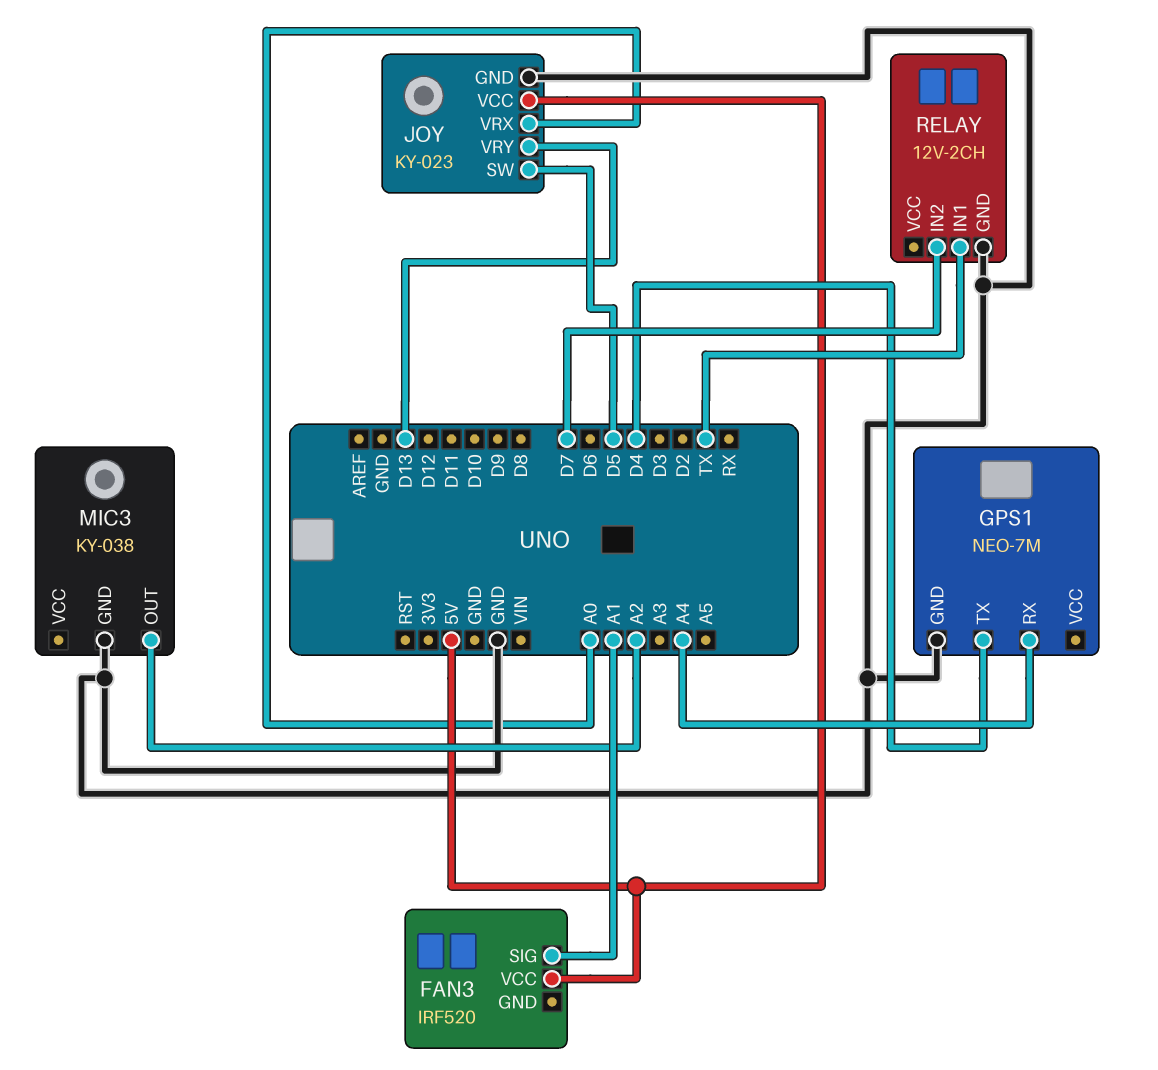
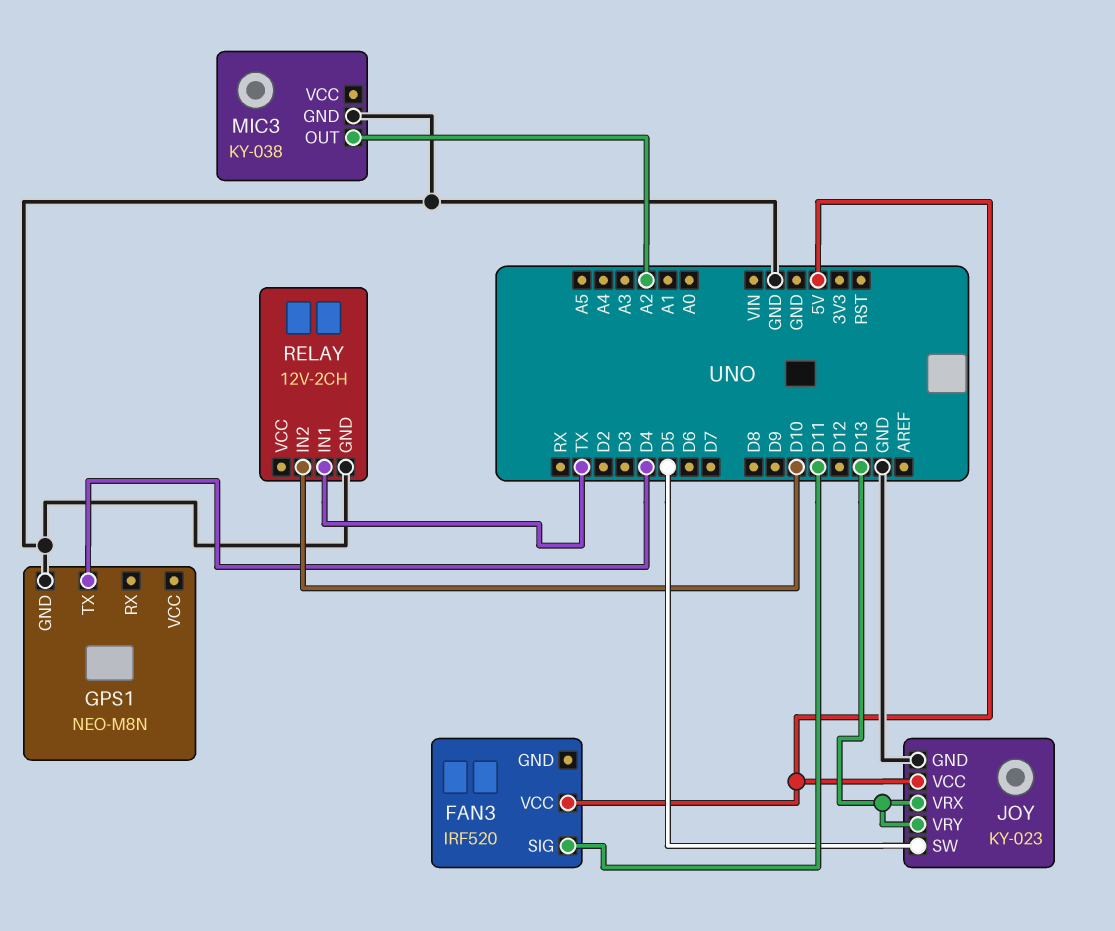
FAN3 pin SIG: A1 -> D11
GPS1: NEO-7M -> NEO-M8N
GPS1 pin RX: A4 -> none
JOY pin VRX: A0 -> D13
RELAY pin IN2: D7 -> D10

